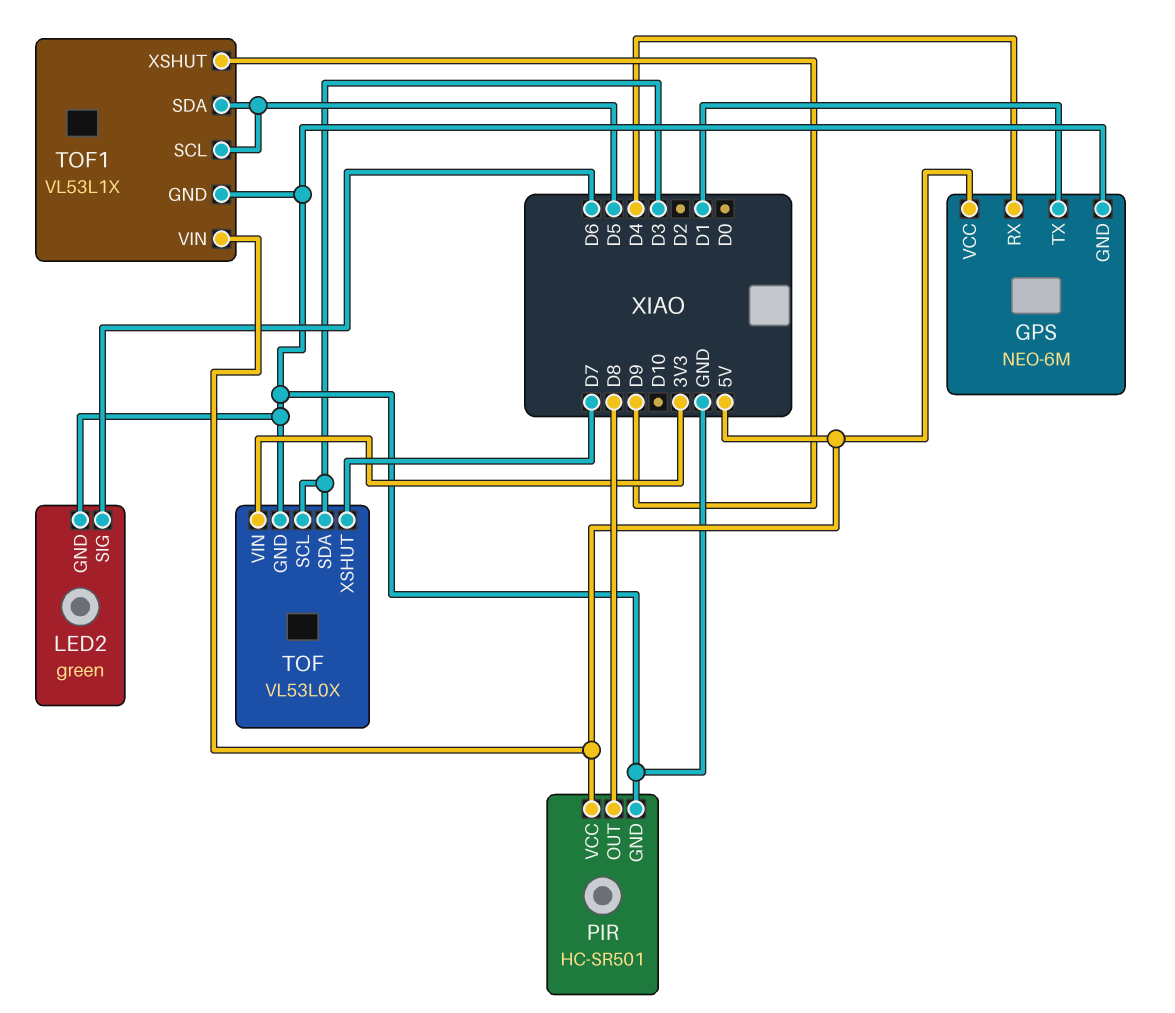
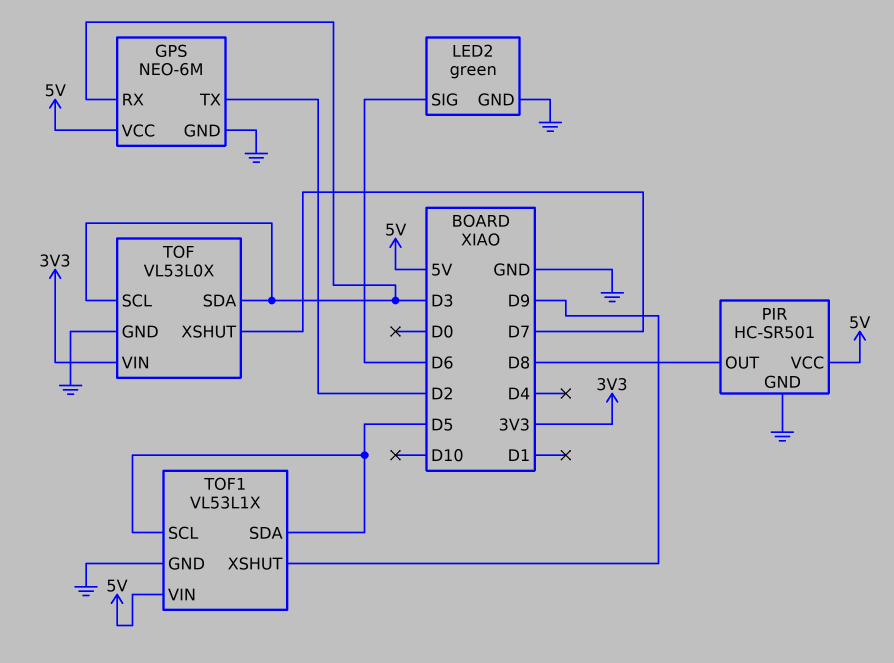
GPS pin RX: D4 -> D3
GPS pin TX: D1 -> D2

